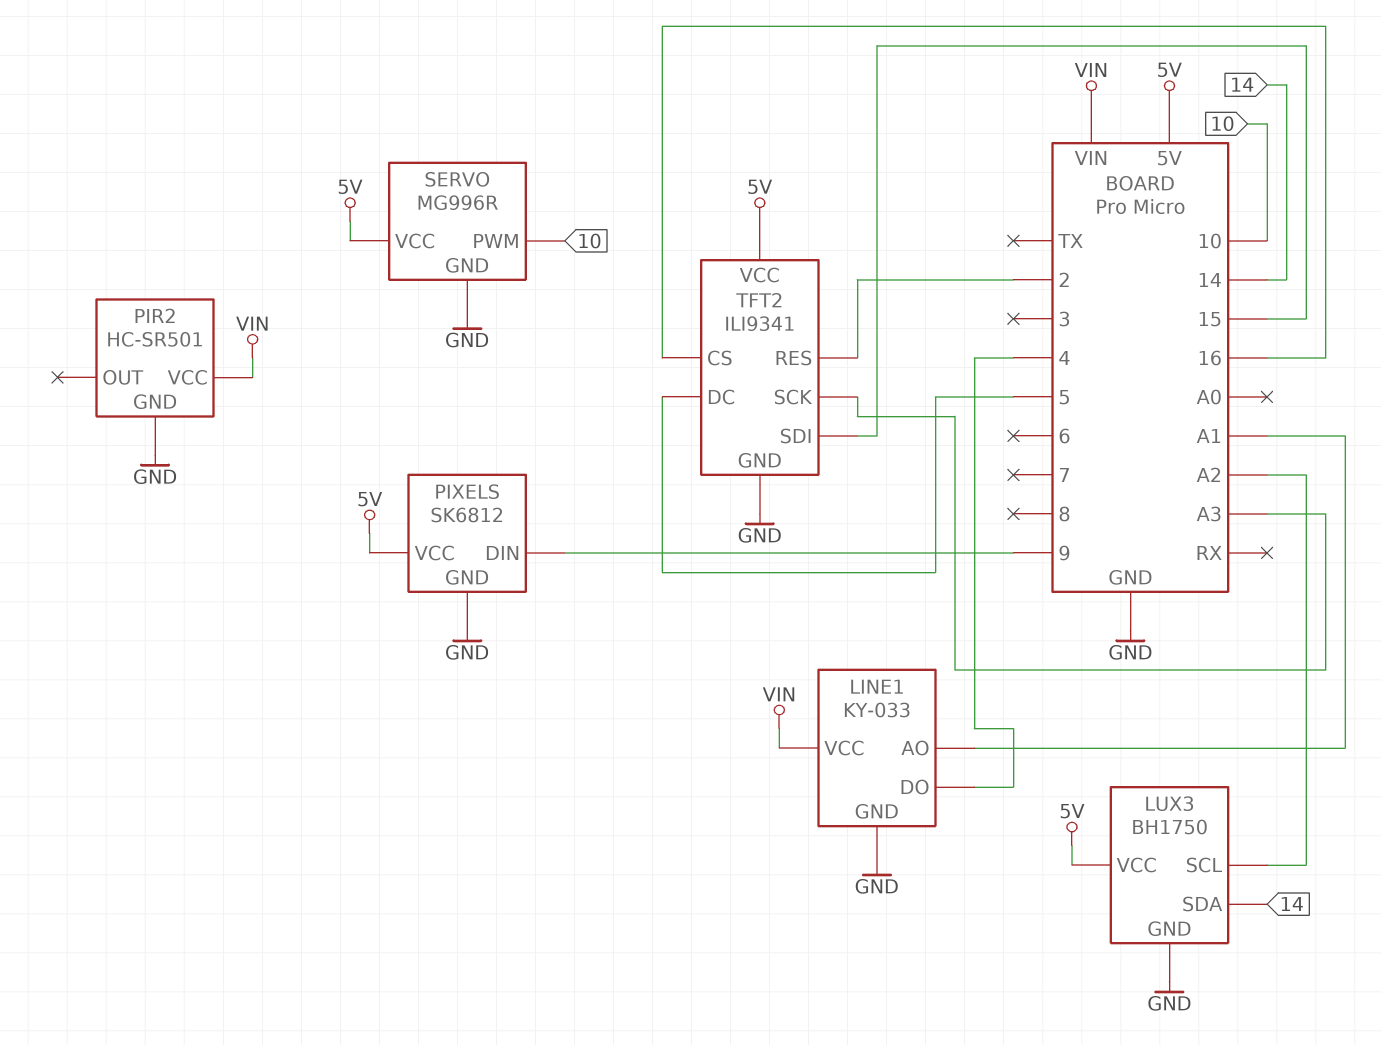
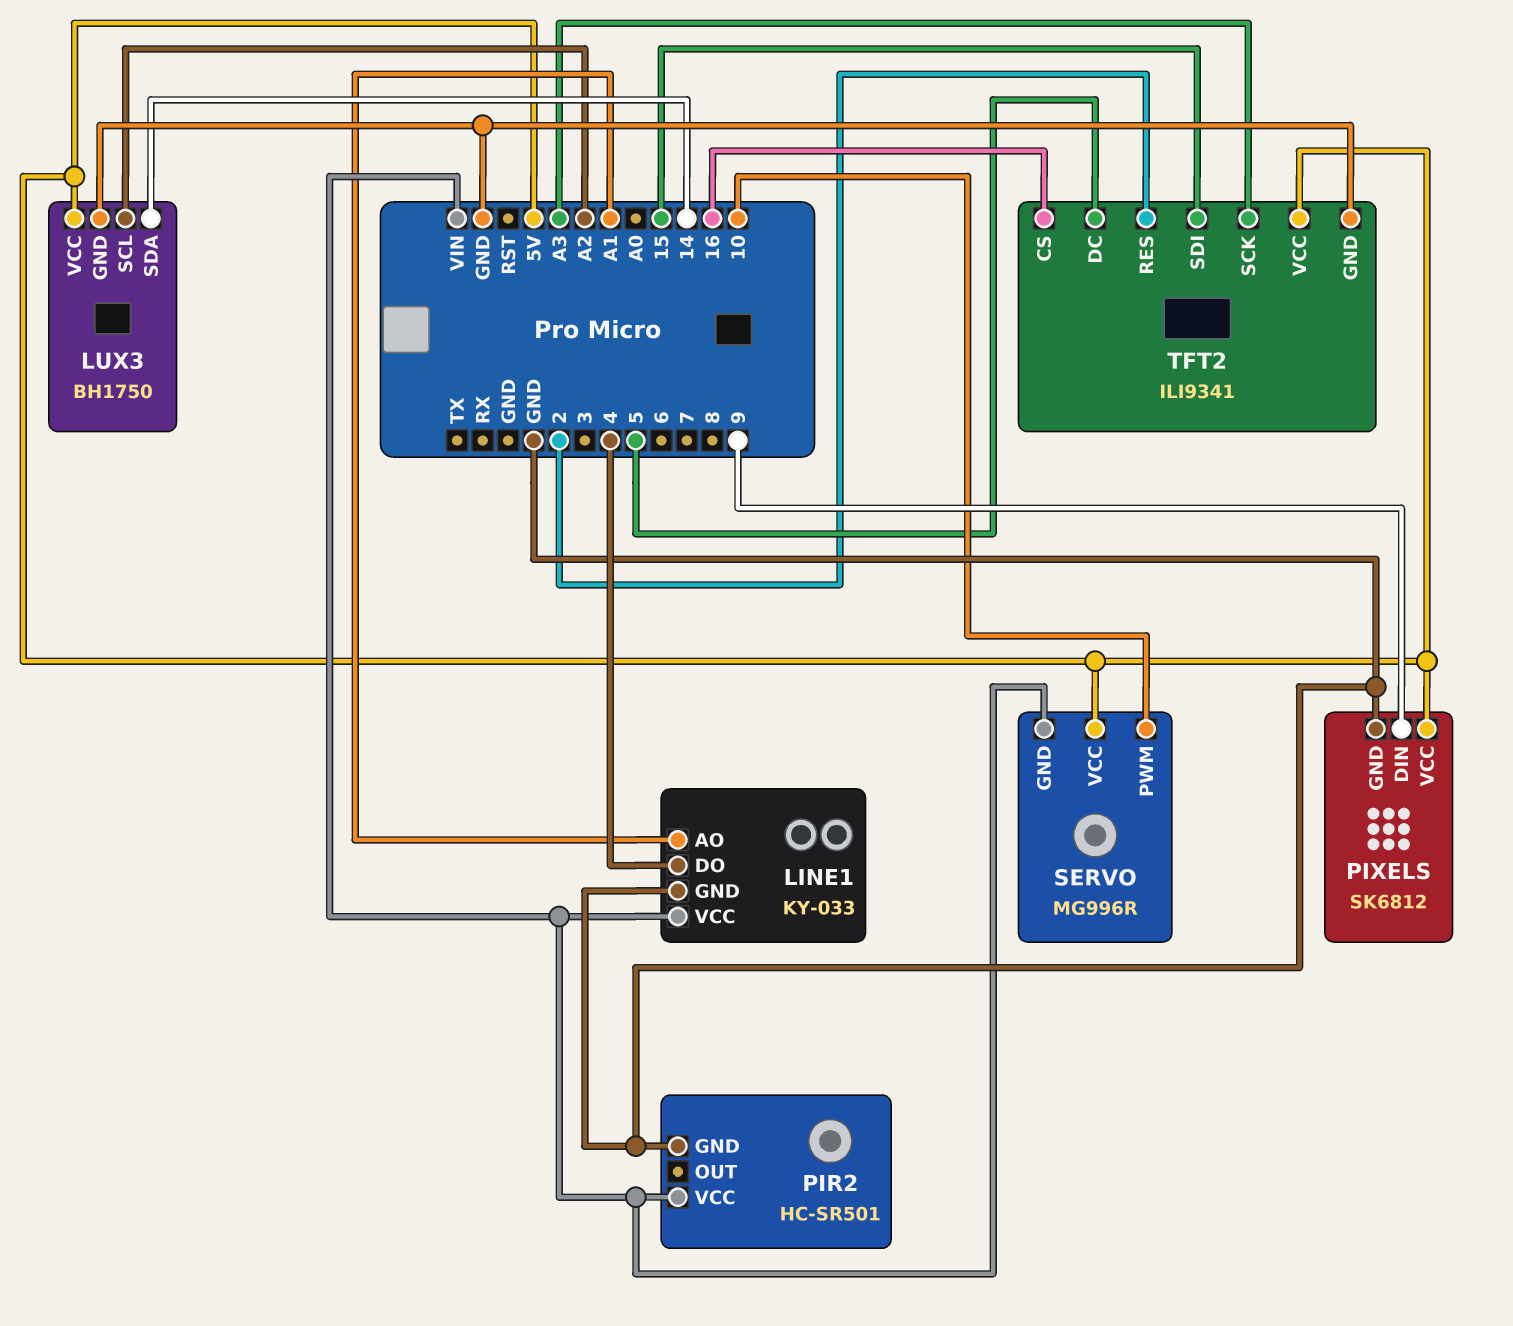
SERVO pin GND: GND -> VIN

